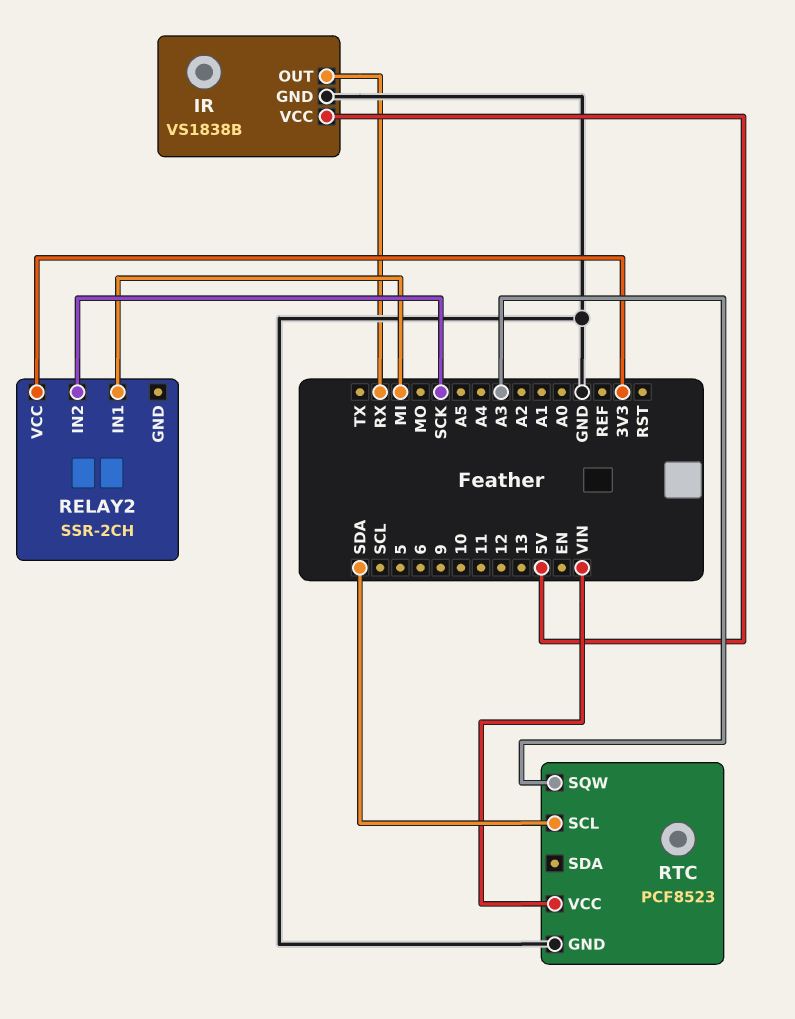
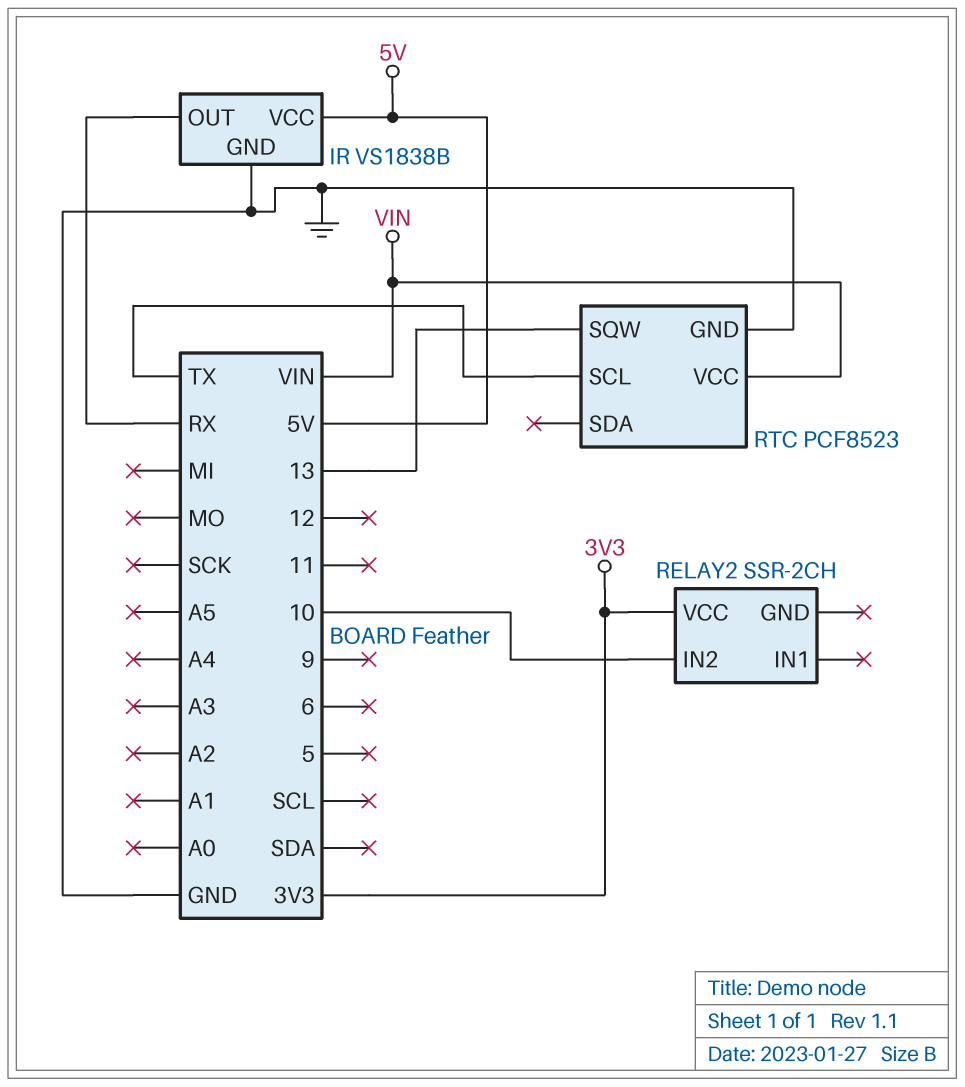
RELAY2 pin IN1: MI -> none
RELAY2 pin IN2: SCK -> 10
RTC pin SCL: SDA -> TX
RTC pin SQW: A3 -> 13

